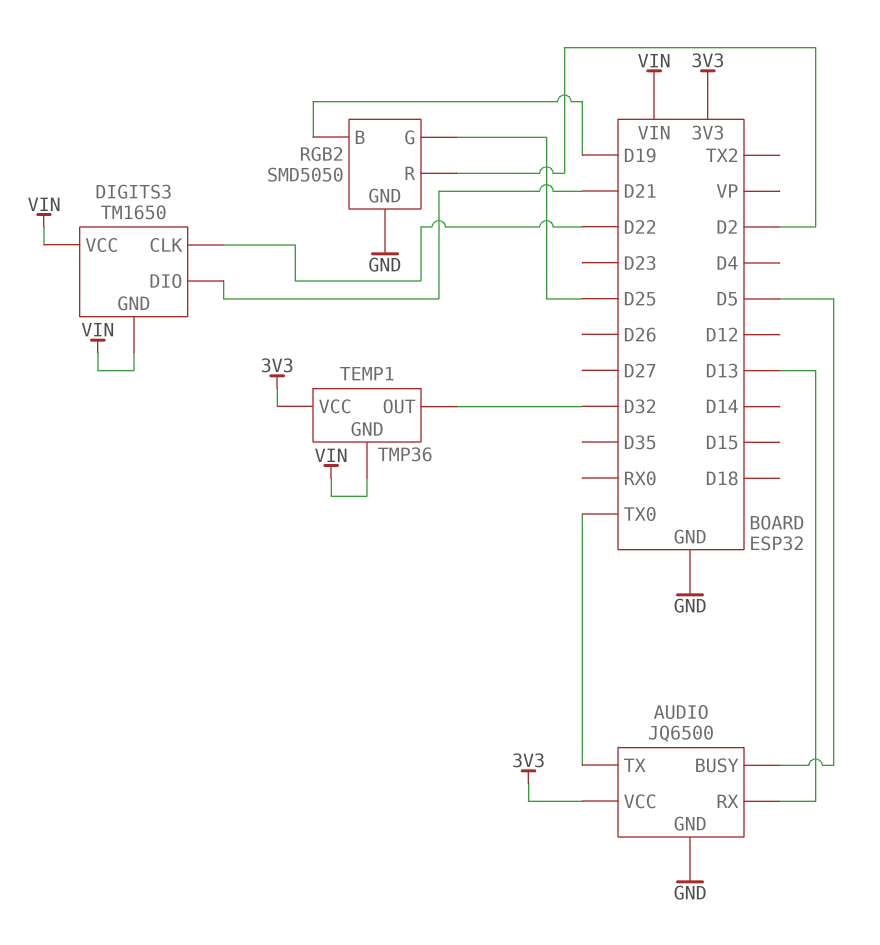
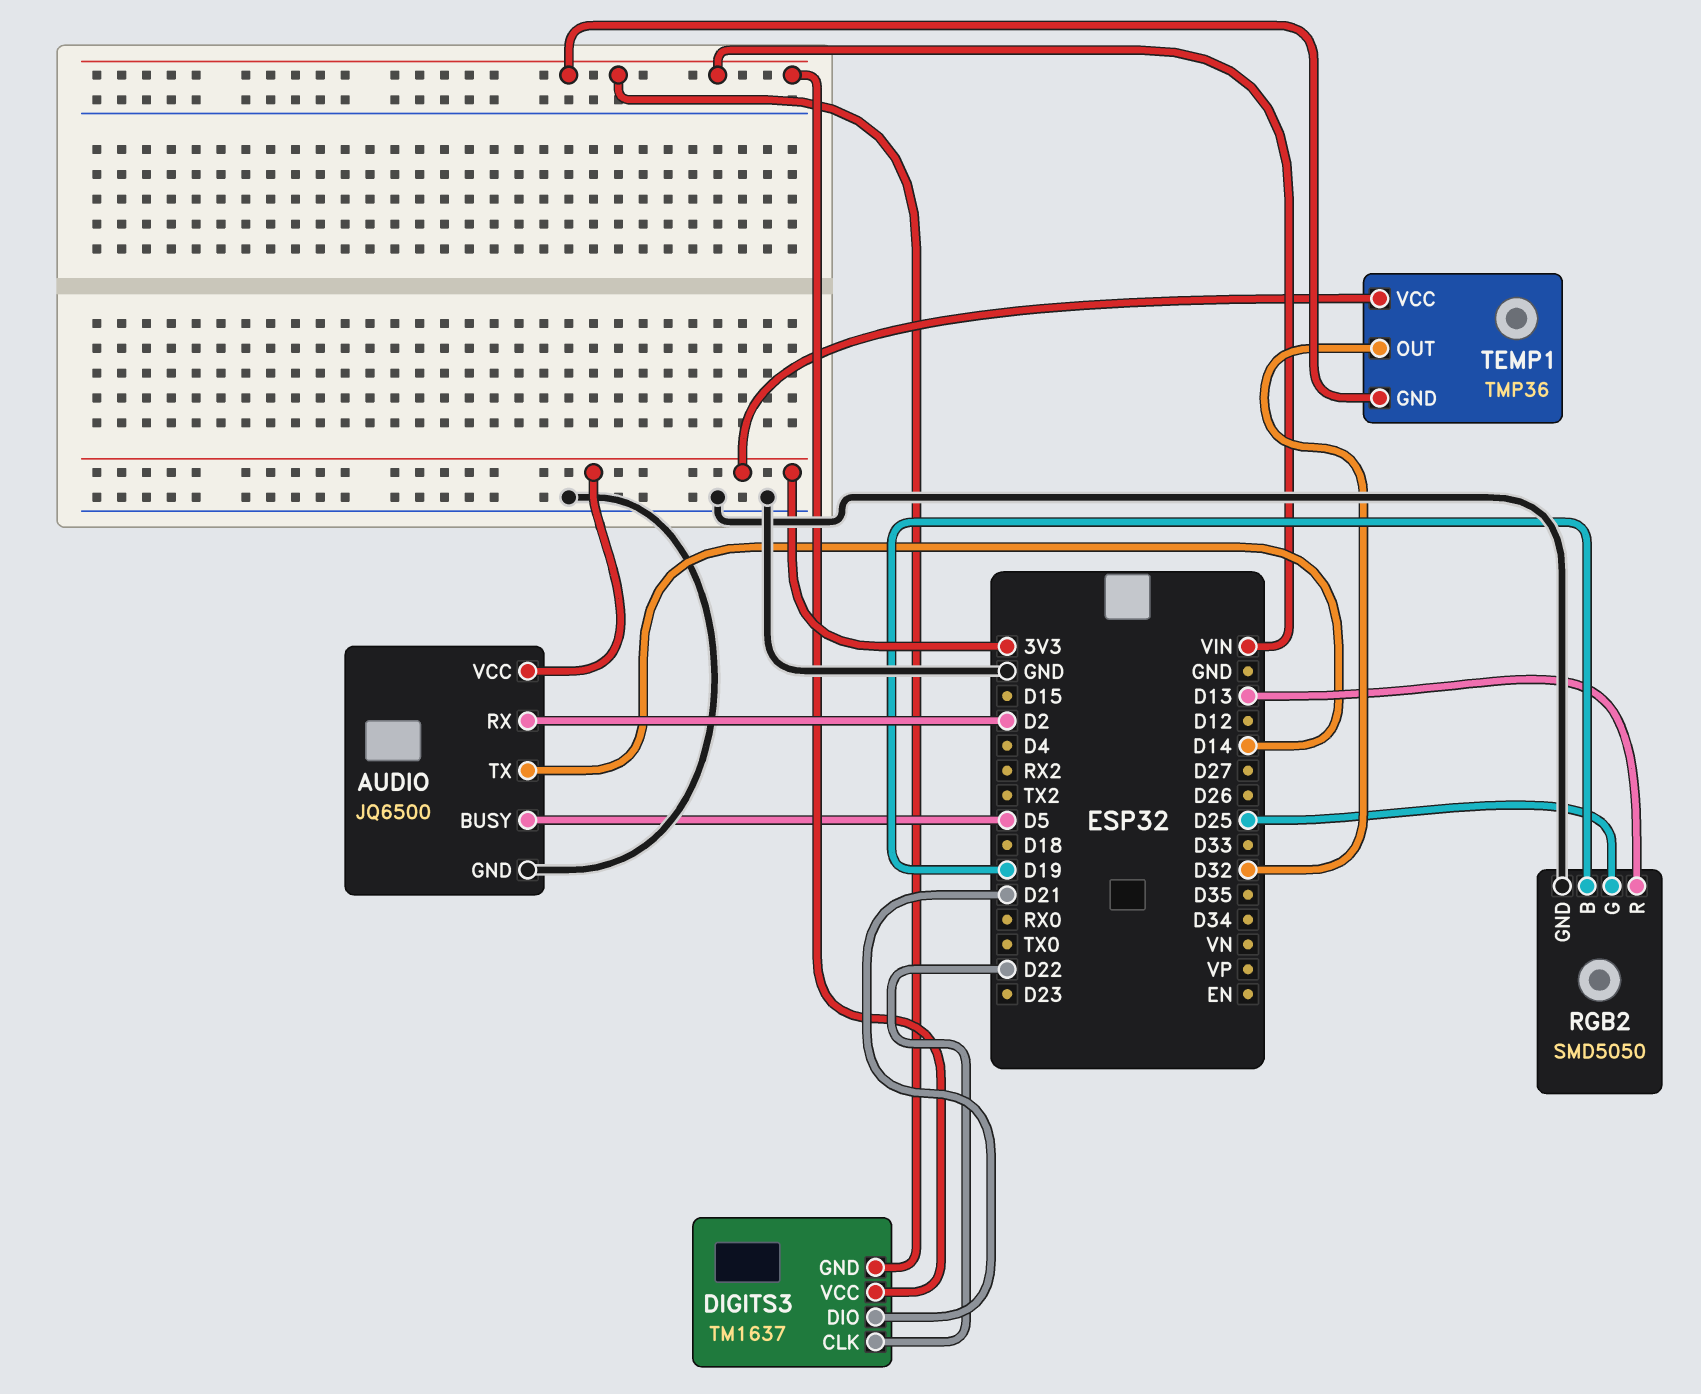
AUDIO pin RX: D13 -> D2
AUDIO pin TX: TX0 -> D14
DIGITS3: TM1650 -> TM1637
RGB2 pin R: D2 -> D13

